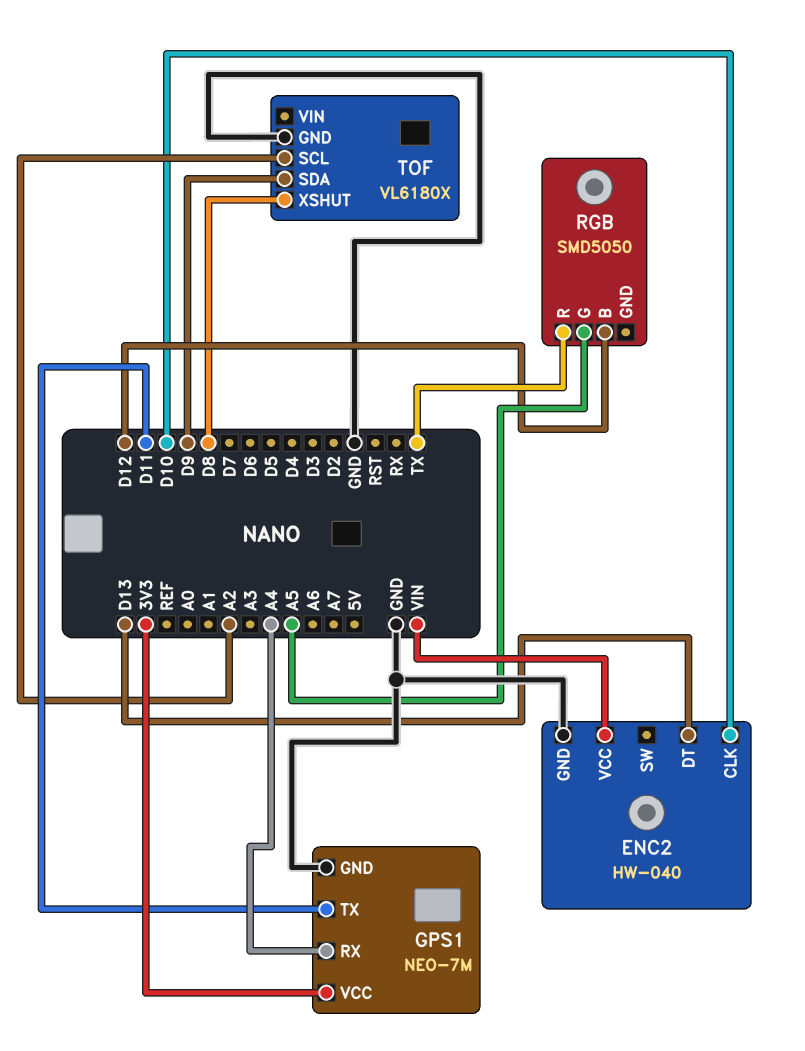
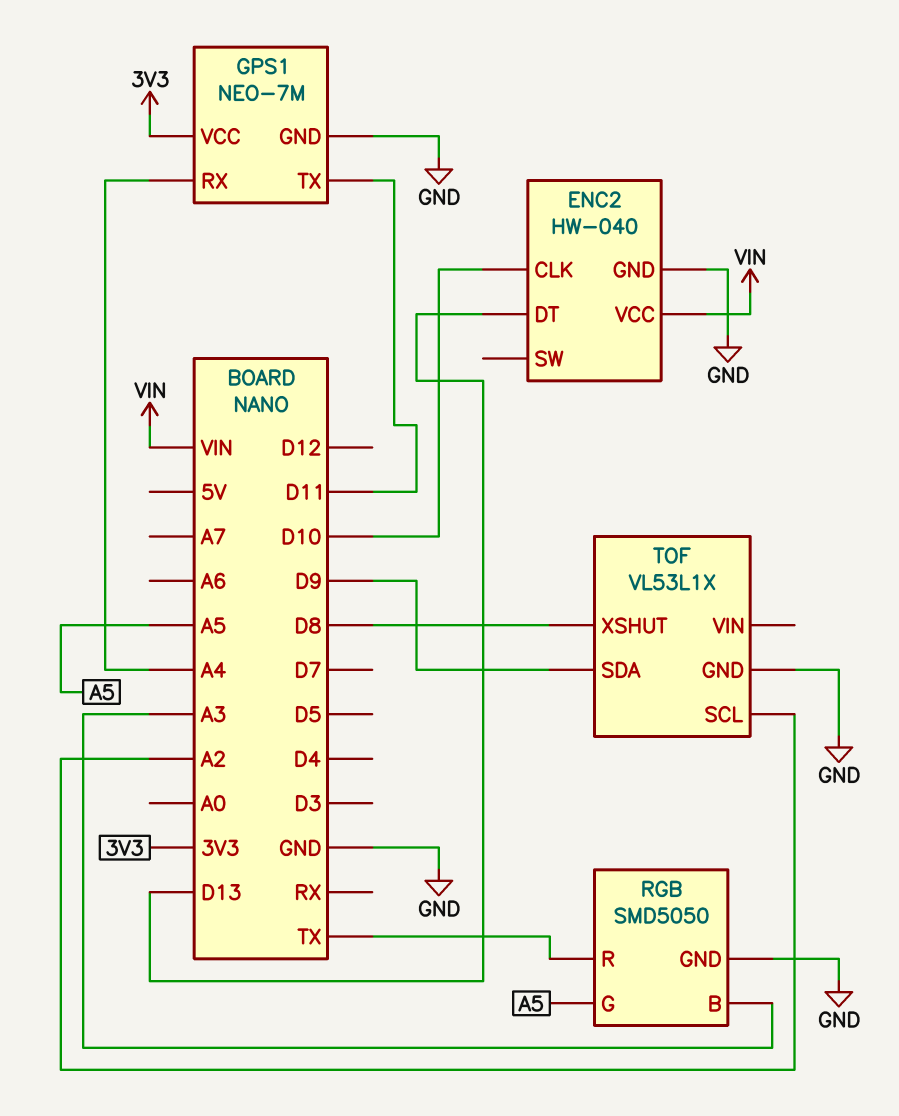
RGB pin B: D12 -> A3
RGB pin GND: none -> GND
TOF: VL6180X -> VL53L1X

